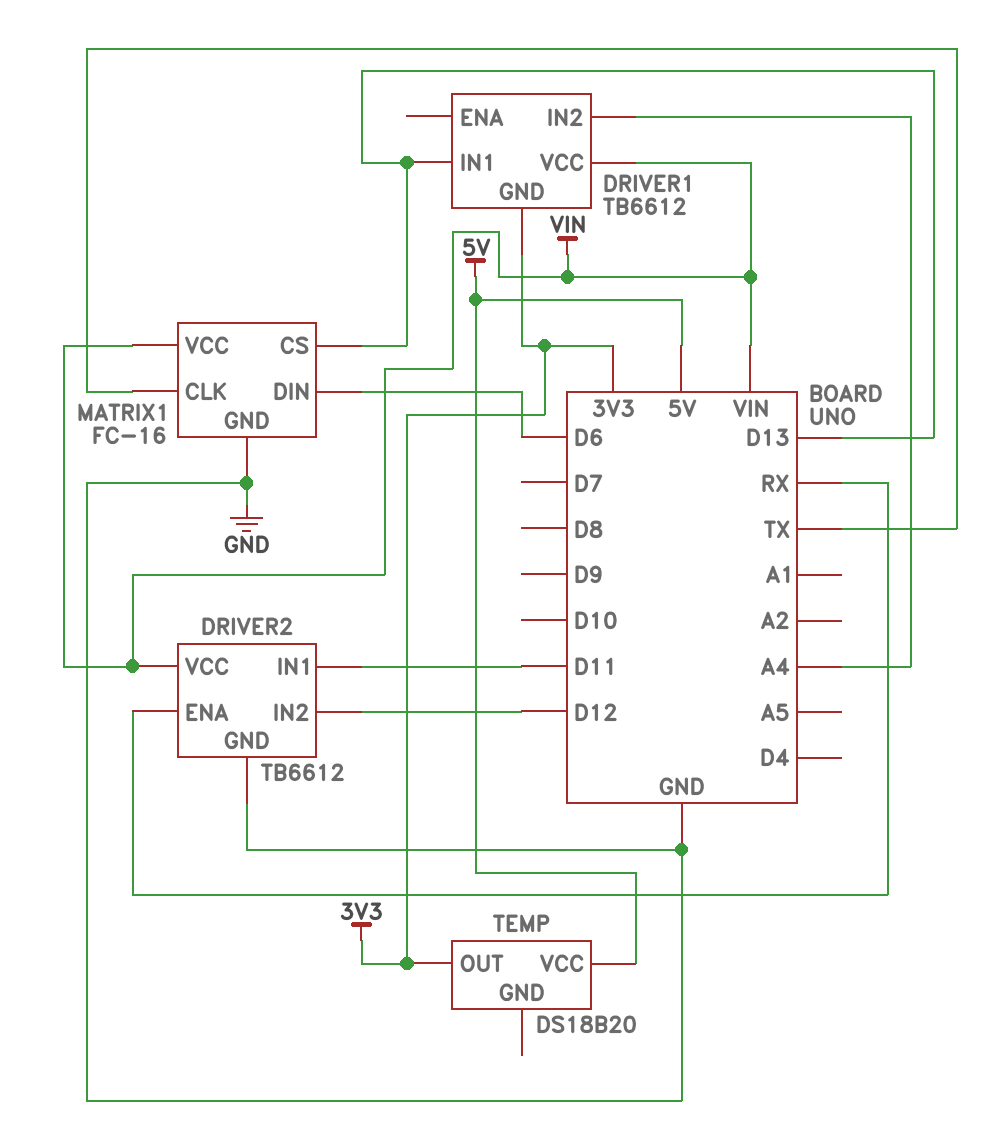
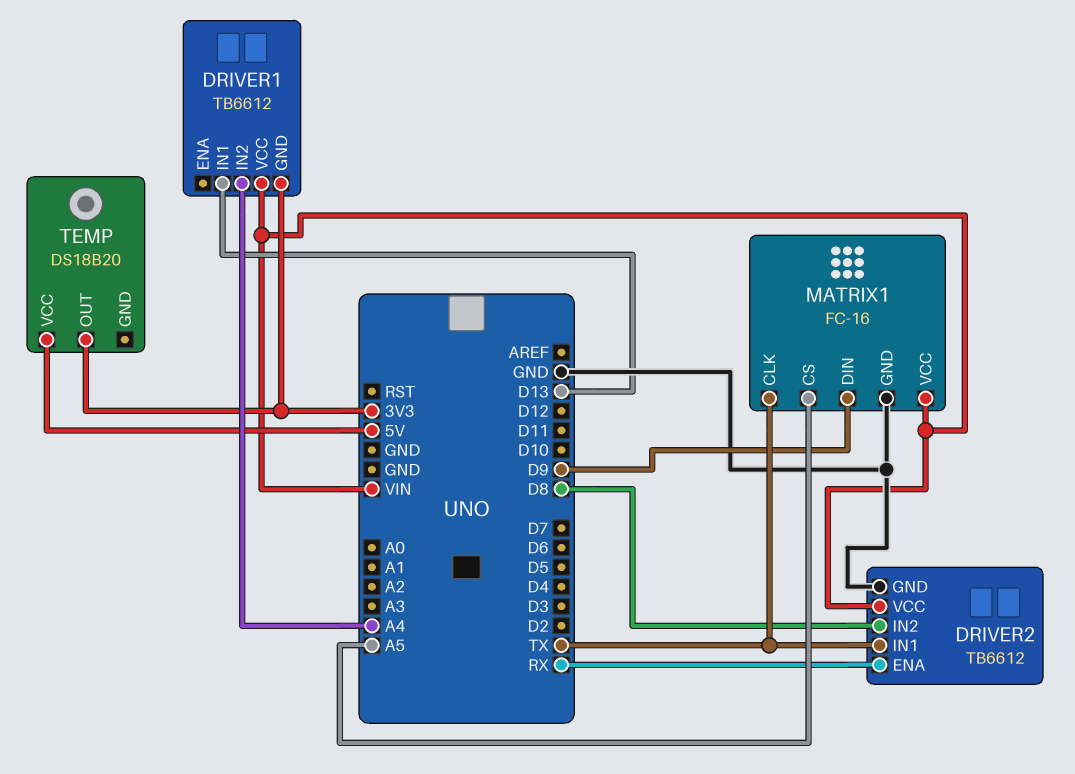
DRIVER2 pin IN1: D11 -> TX
DRIVER2 pin IN2: D12 -> D8
MATRIX1 pin CS: D13 -> A5
MATRIX1 pin DIN: D6 -> D9

